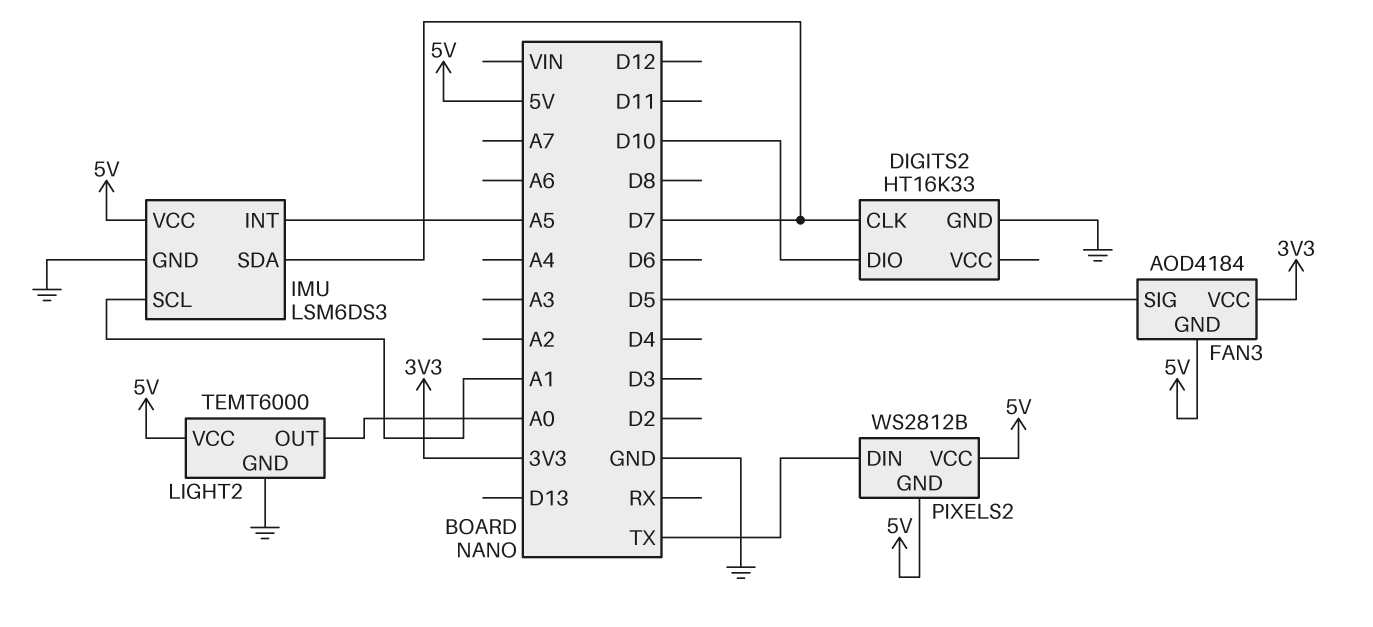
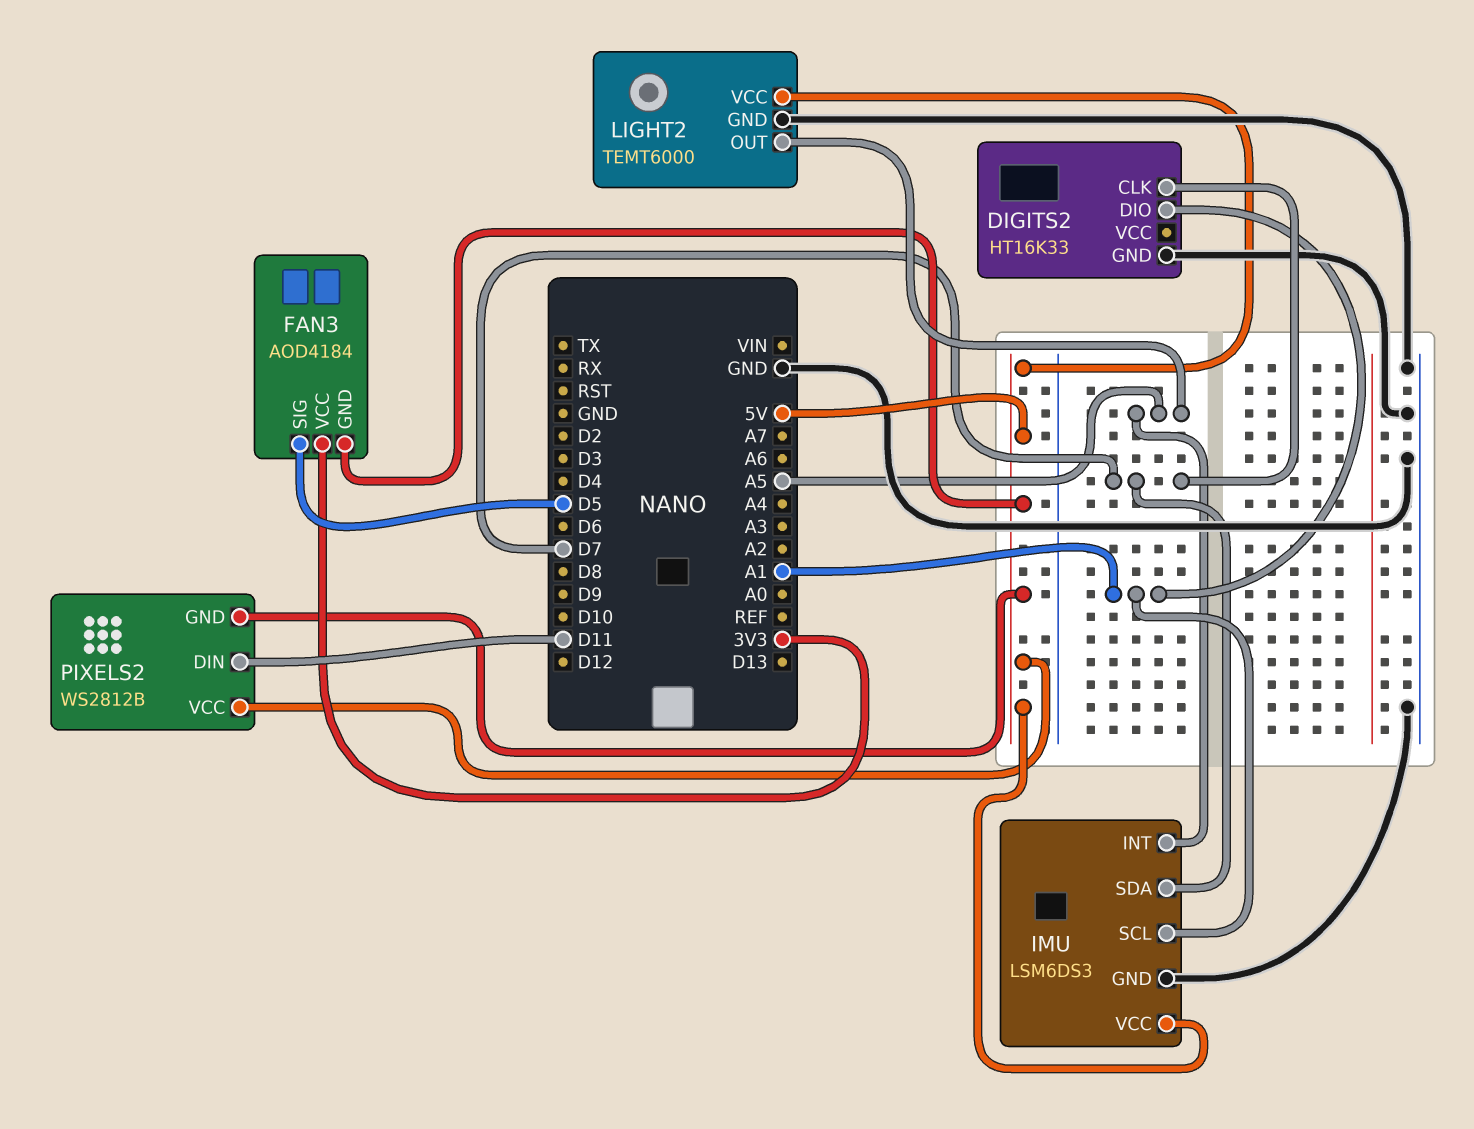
DIGITS2 pin DIO: D10 -> A1
LIGHT2 pin OUT: A0 -> A5
PIXELS2 pin DIN: TX -> D11

